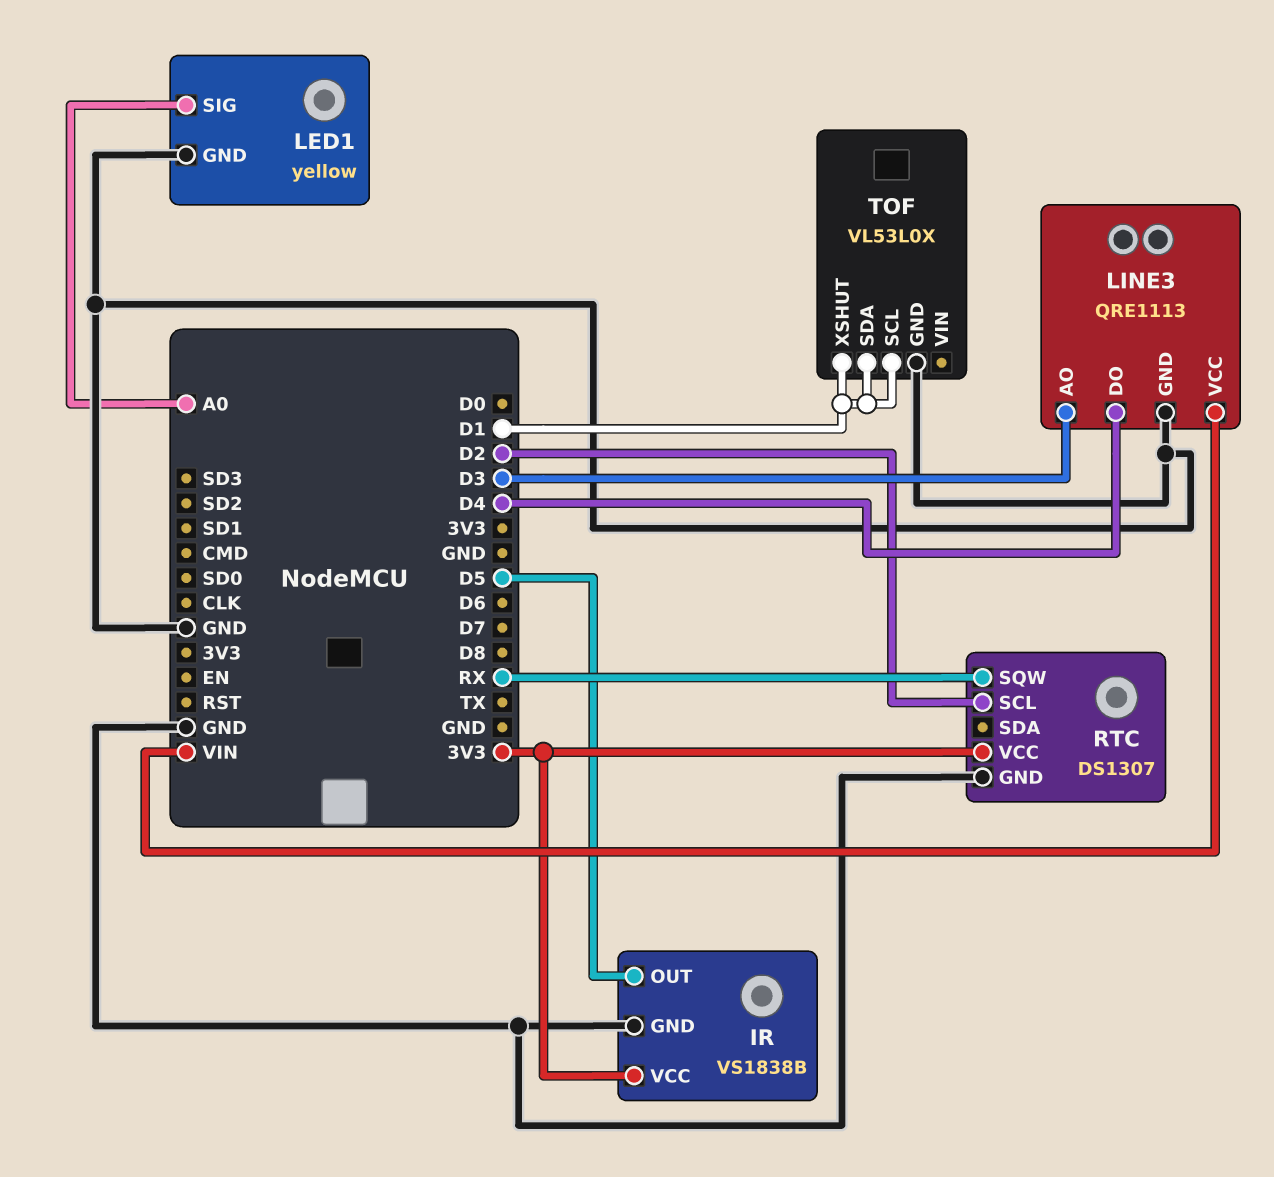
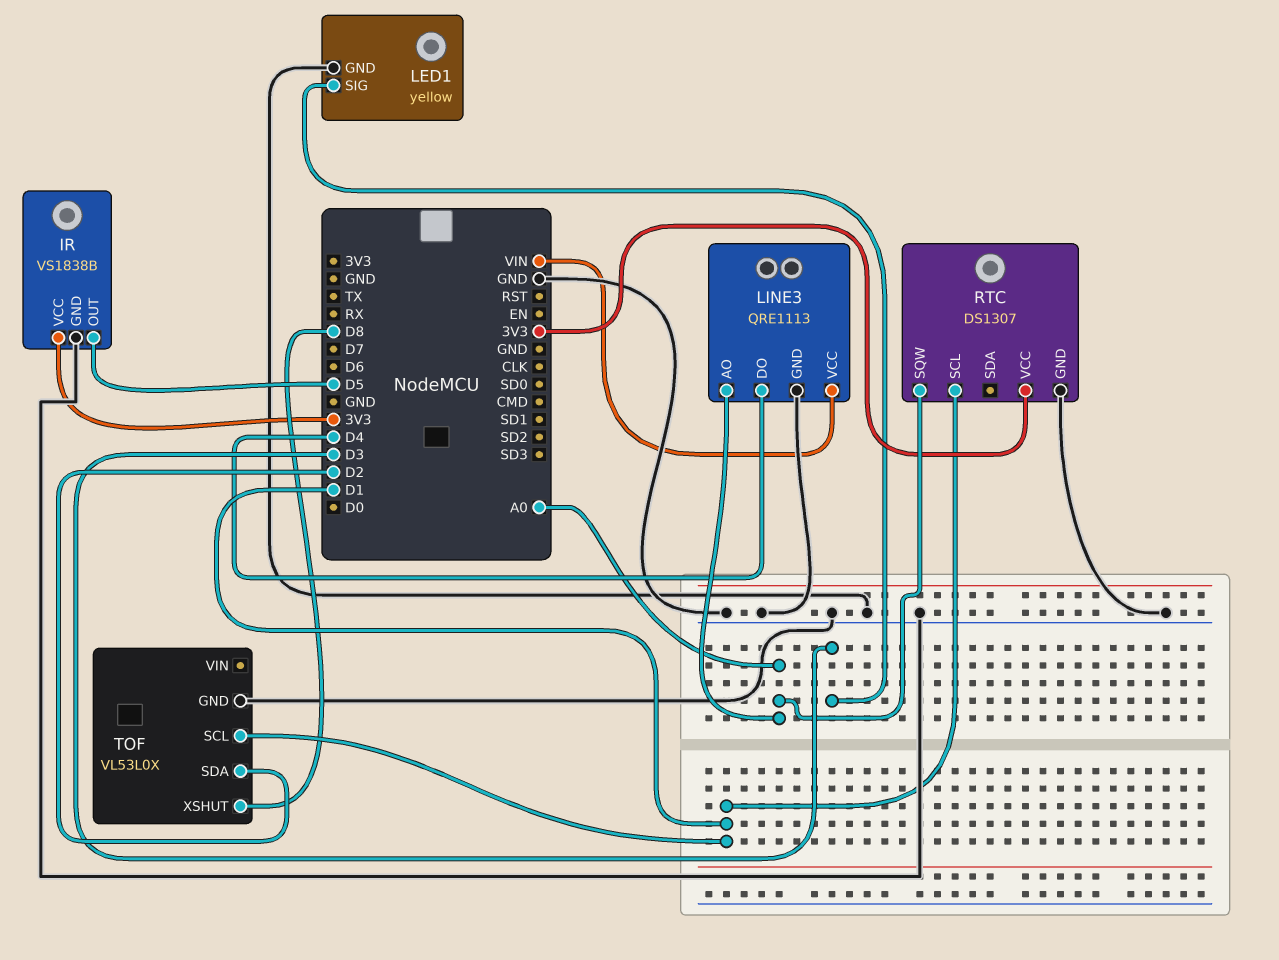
LED1 pin SIG: A0 -> D3
LINE3 pin AO: D3 -> A0
RTC pin SCL: D2 -> D1
RTC pin SQW: RX -> A0
TOF pin SDA: D1 -> D2
TOF pin XSHUT: D1 -> D8

